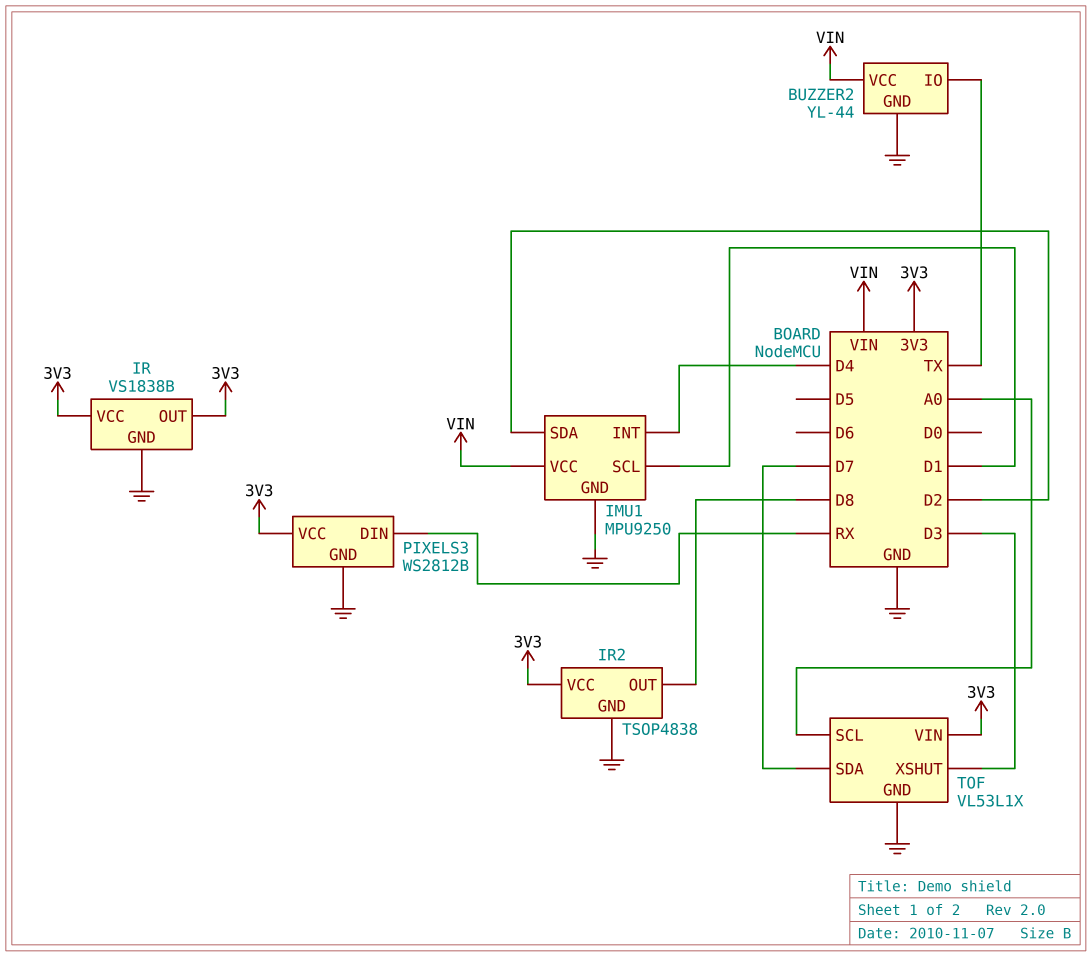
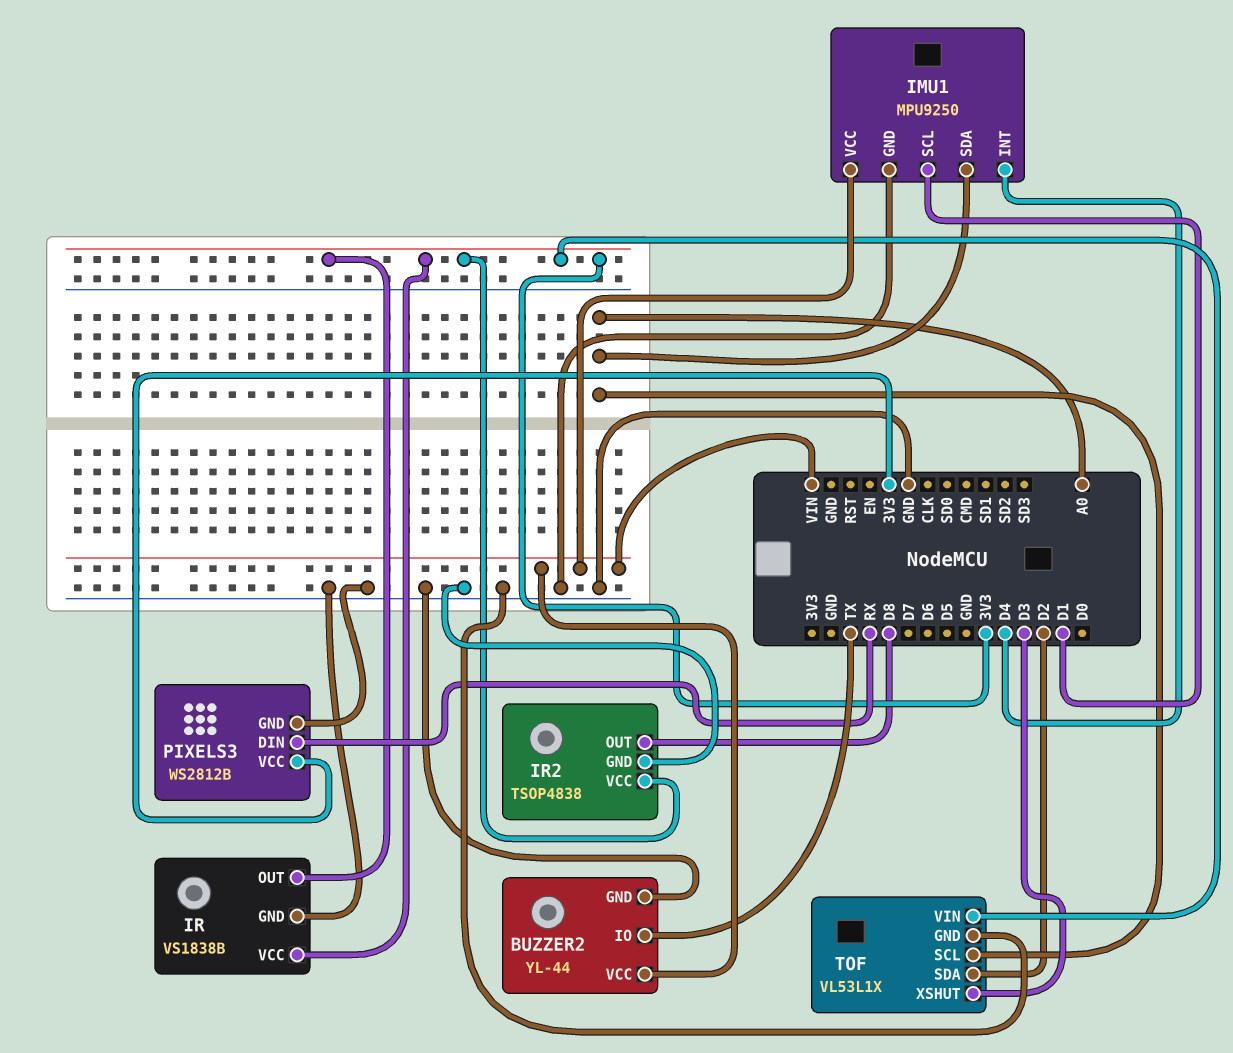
IMU1 pin SDA: D2 -> A0
TOF pin SDA: D7 -> D2

